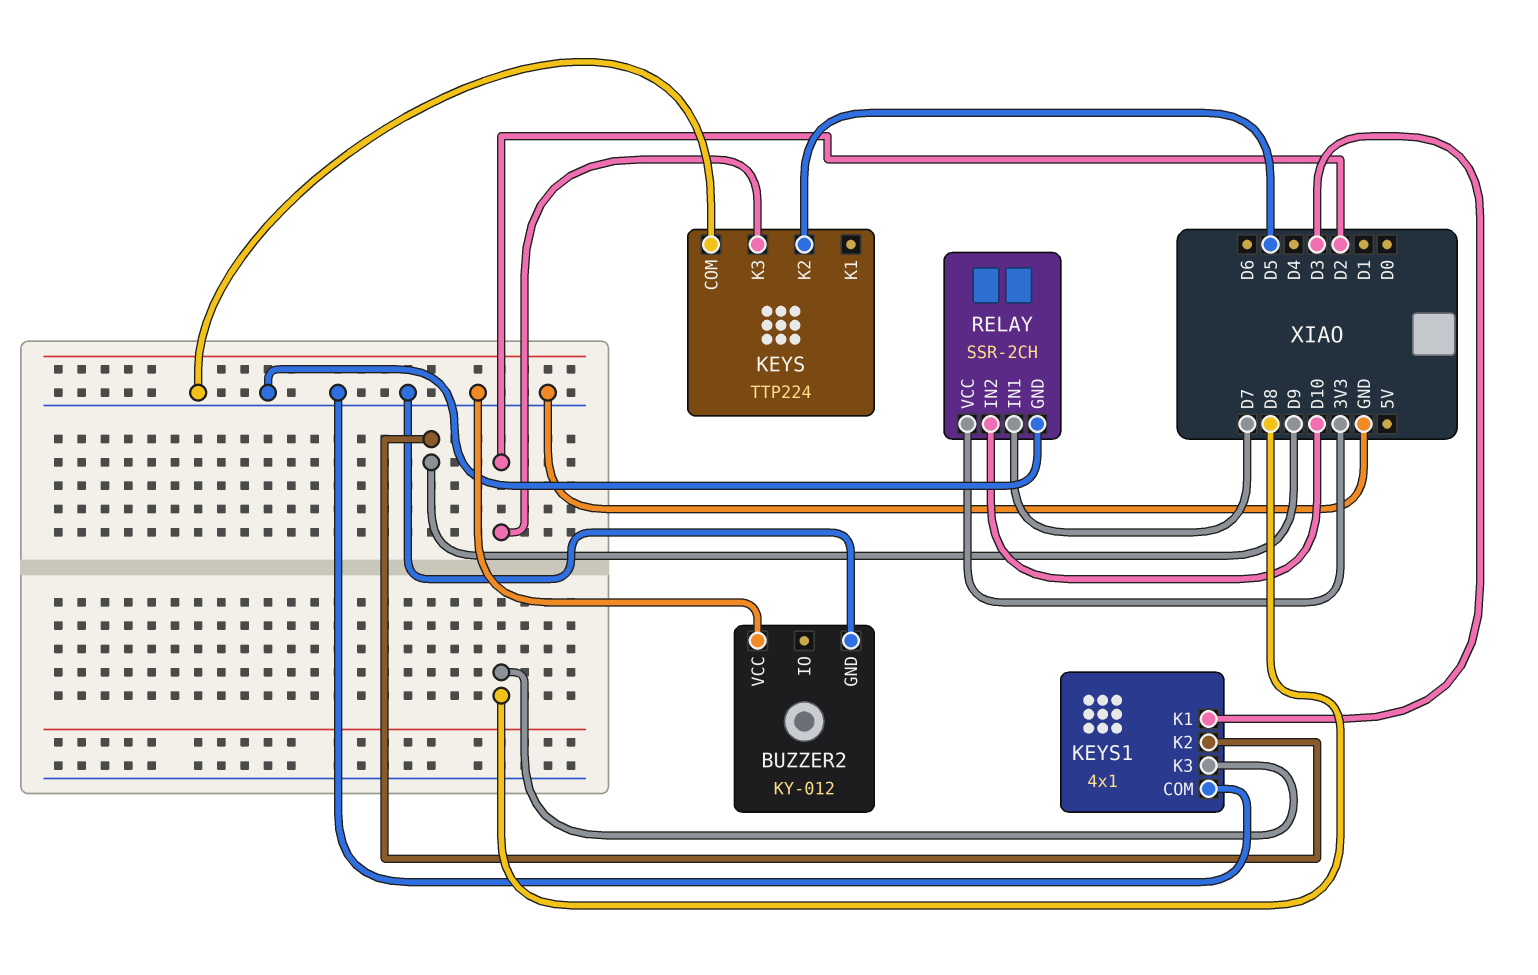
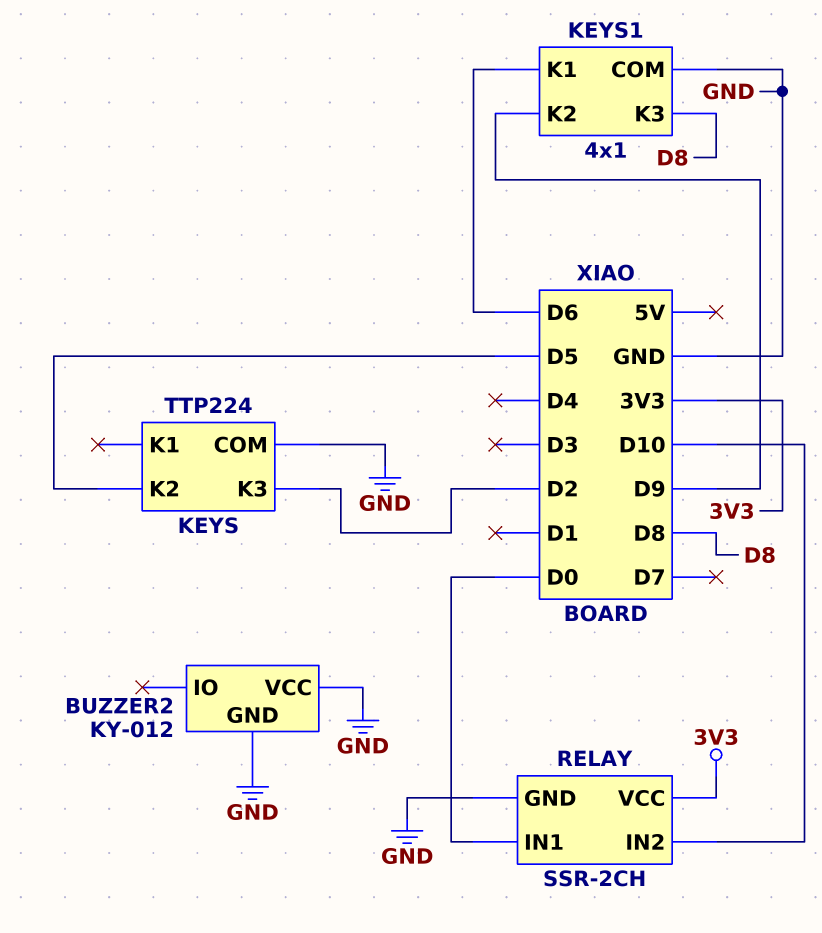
KEYS1 pin K1: D3 -> D6
RELAY pin IN1: D7 -> D0

